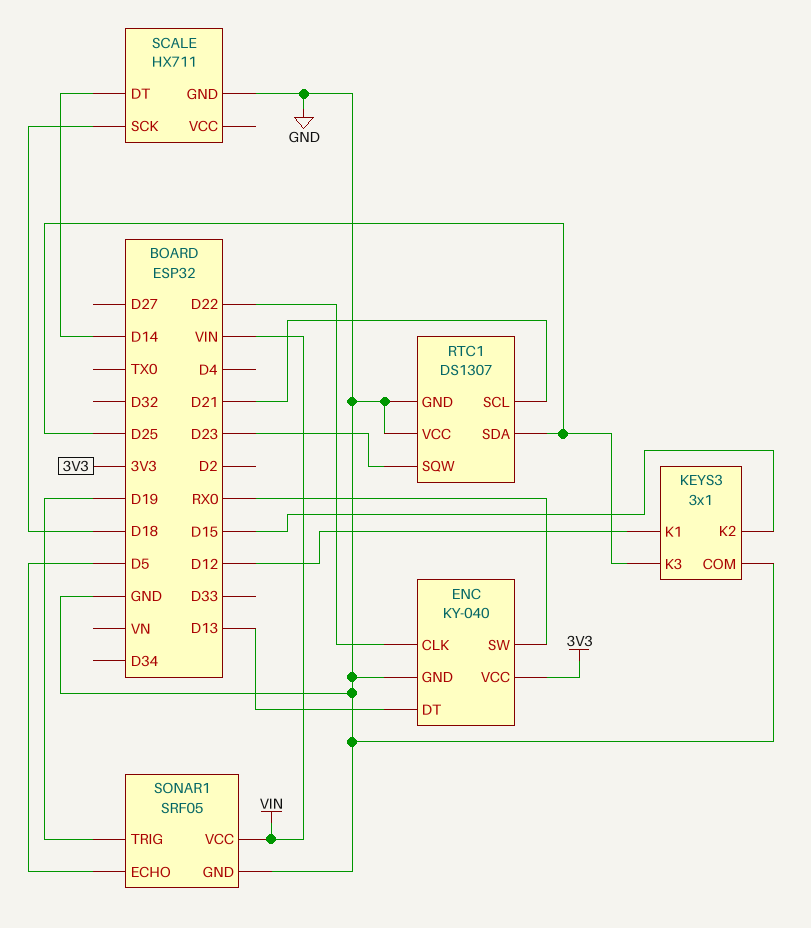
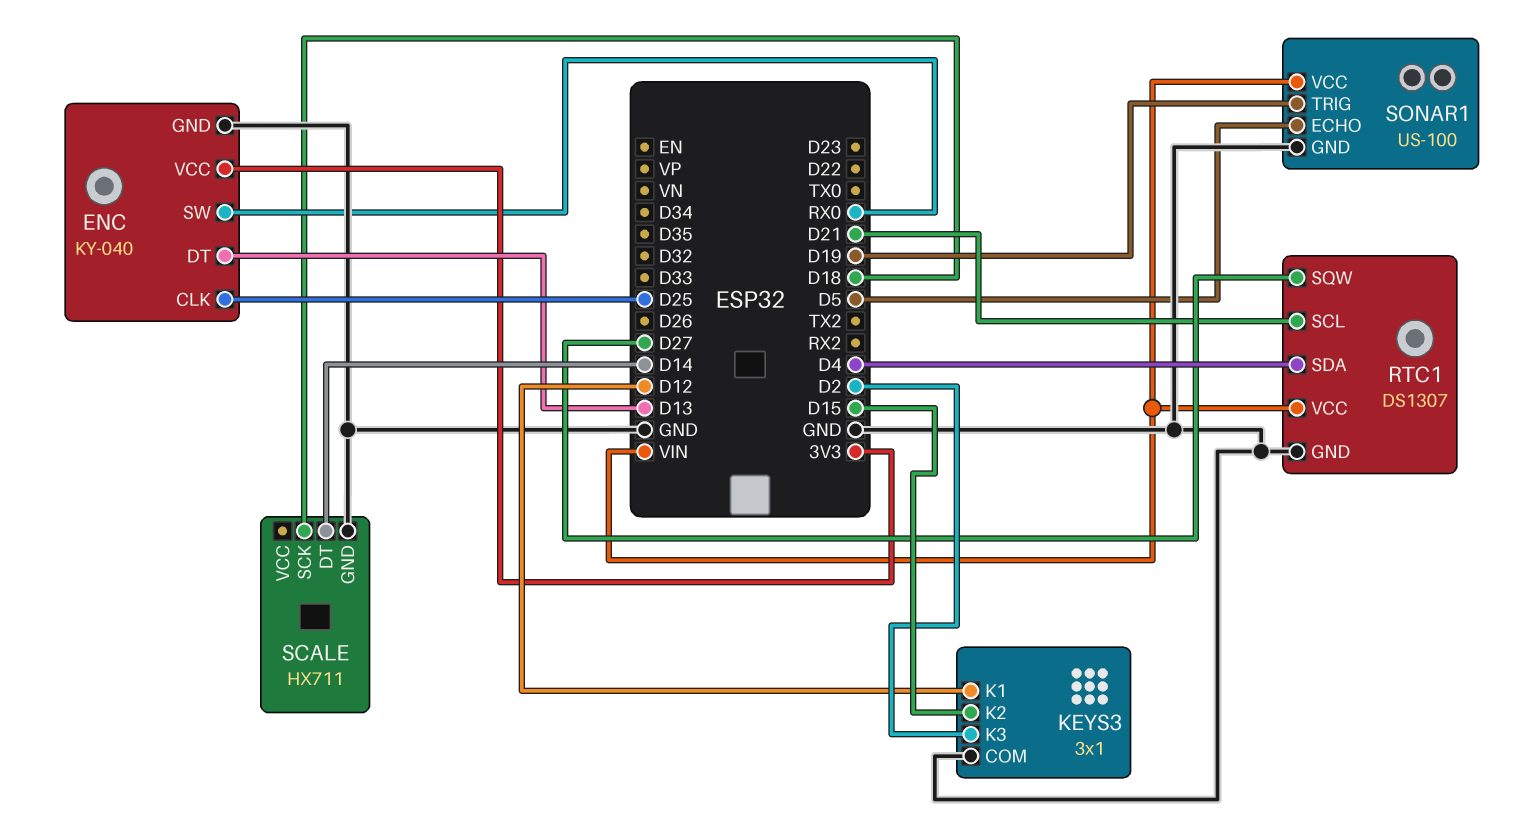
ENC pin CLK: D22 -> D25
KEYS3 pin K3: D25 -> D2
RTC1 pin SDA: D25 -> D4
RTC1 pin SQW: D23 -> D27
RTC1 pin VCC: GND -> VIN
SONAR1: SRF05 -> US-100

